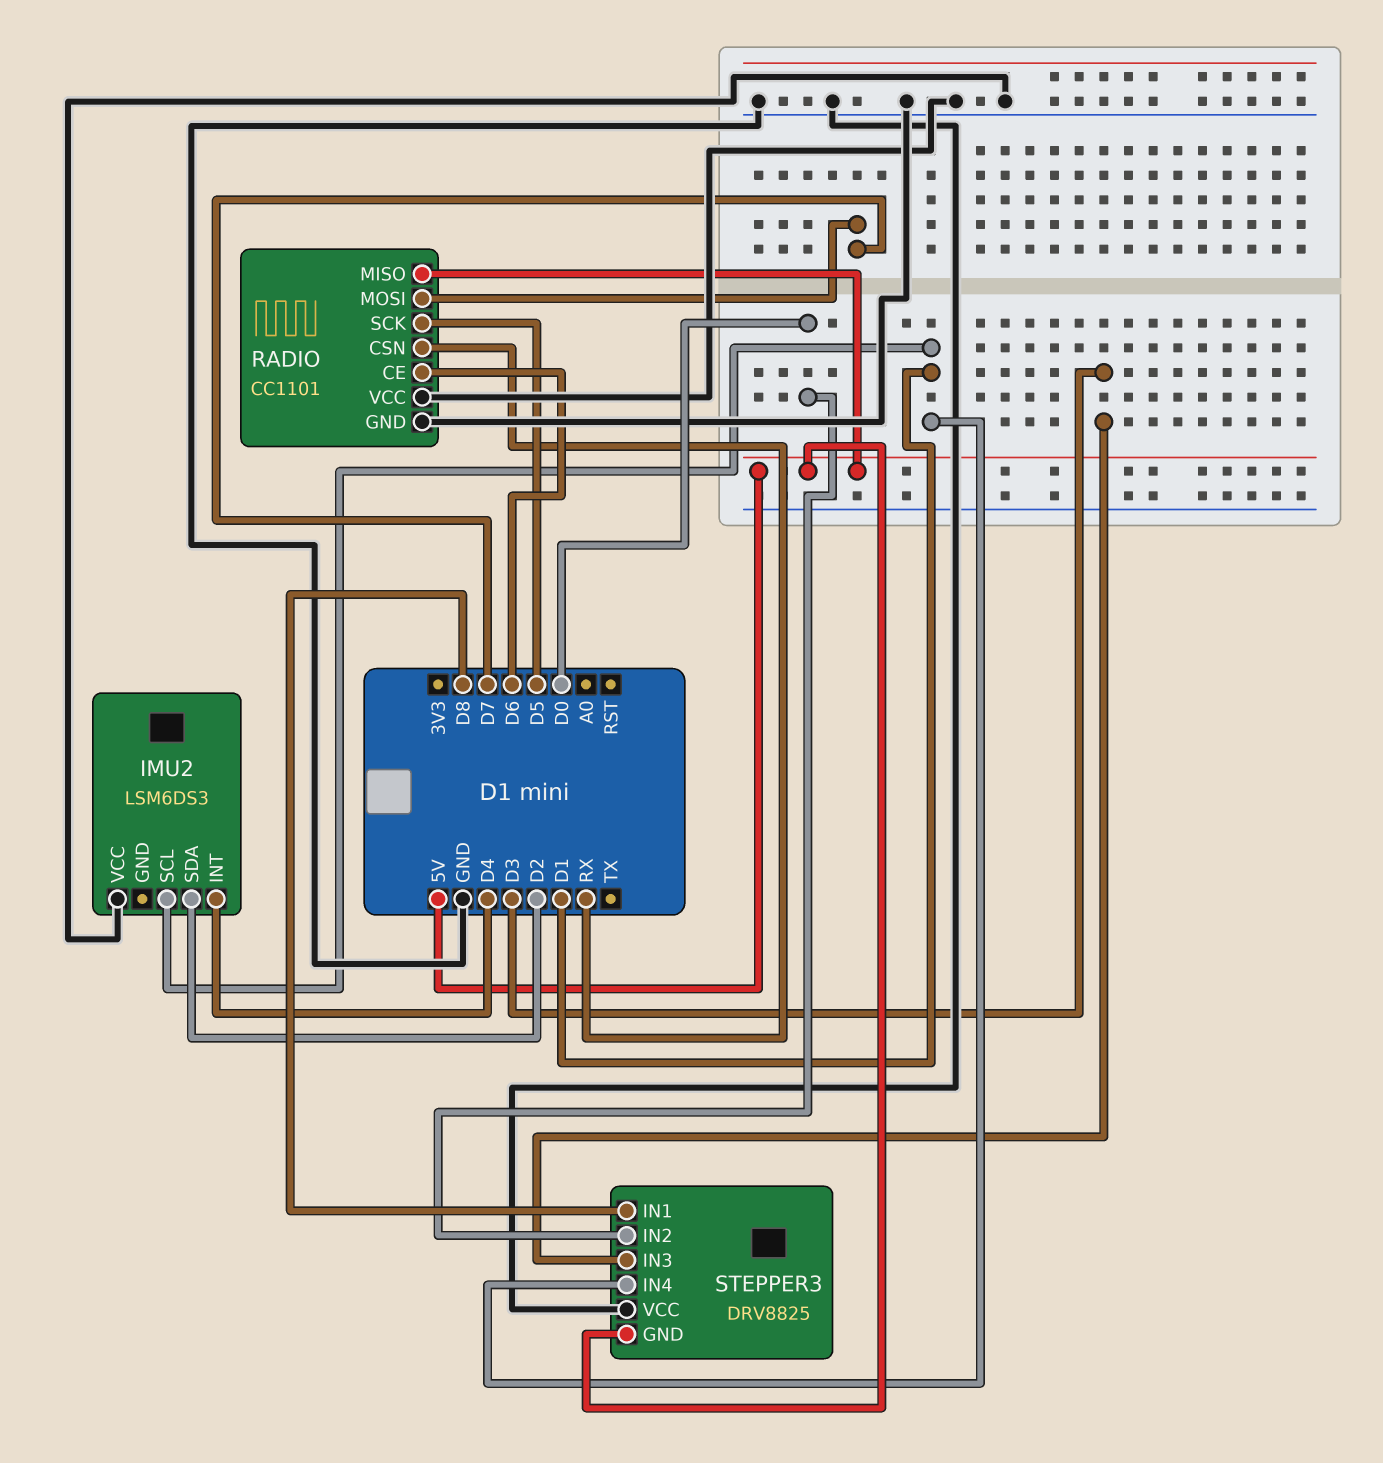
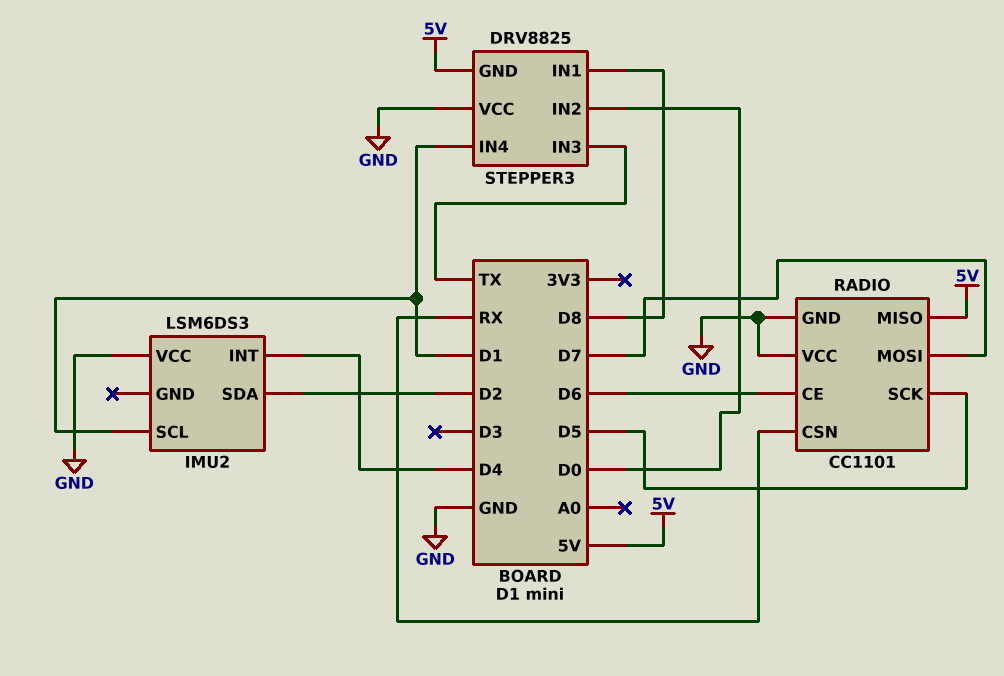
STEPPER3 pin IN3: D3 -> TX

